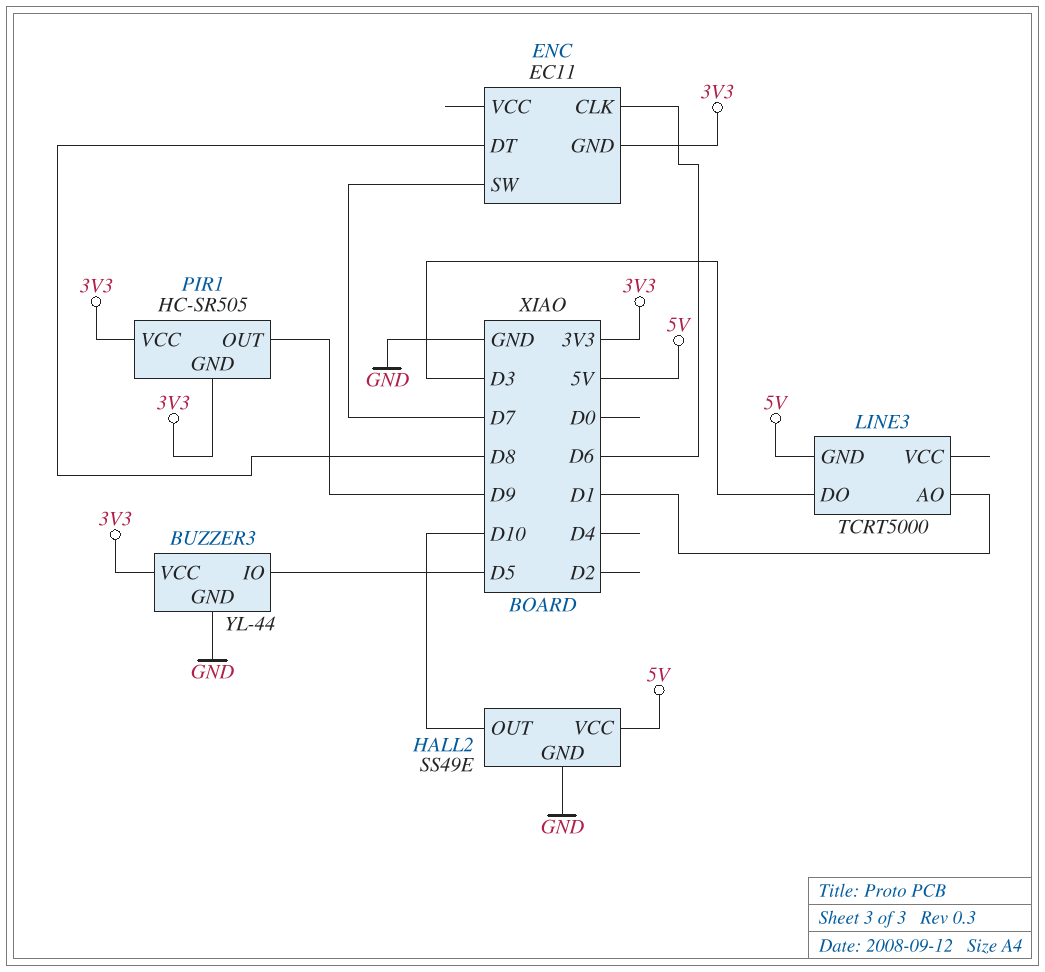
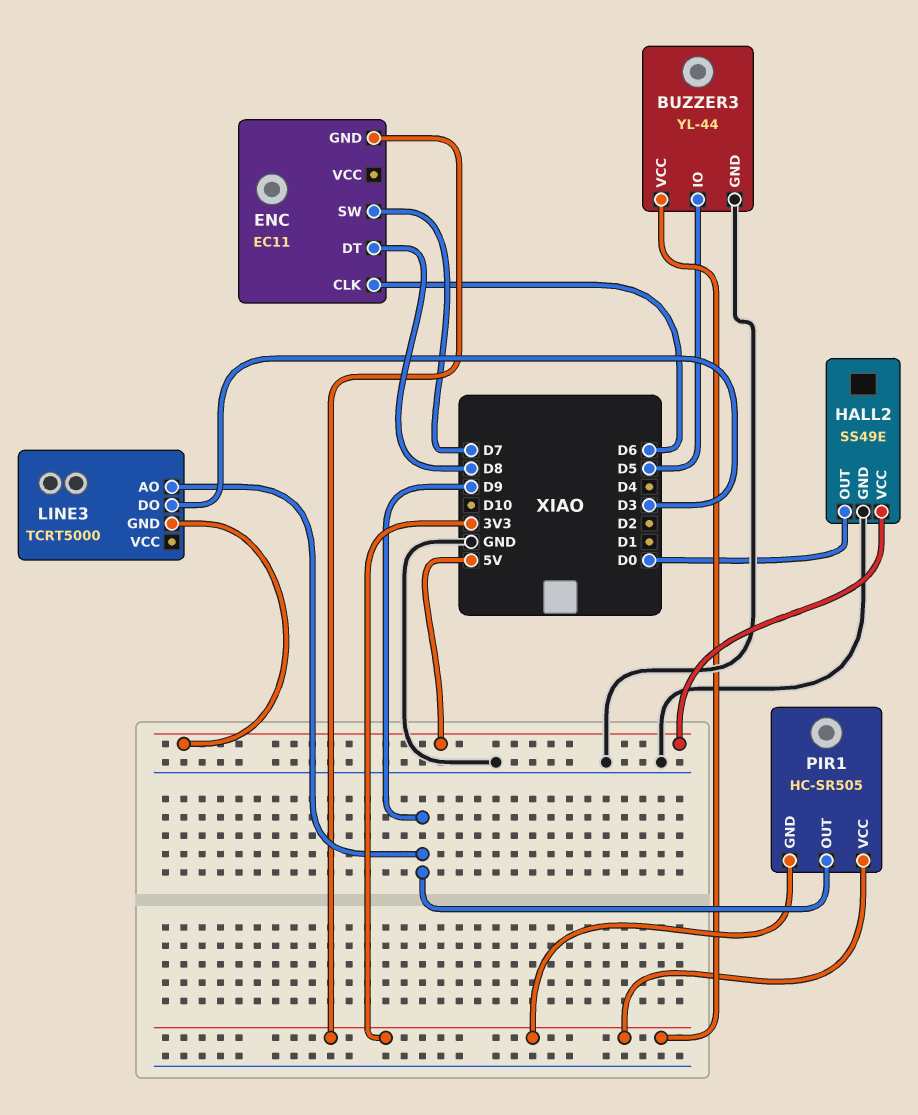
HALL2 pin OUT: D10 -> D0
LINE3 pin AO: D1 -> D9

